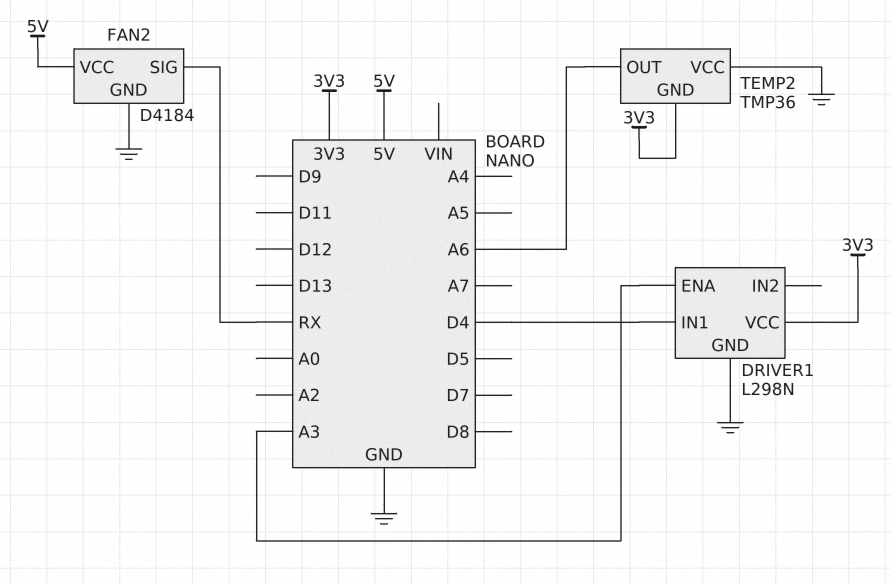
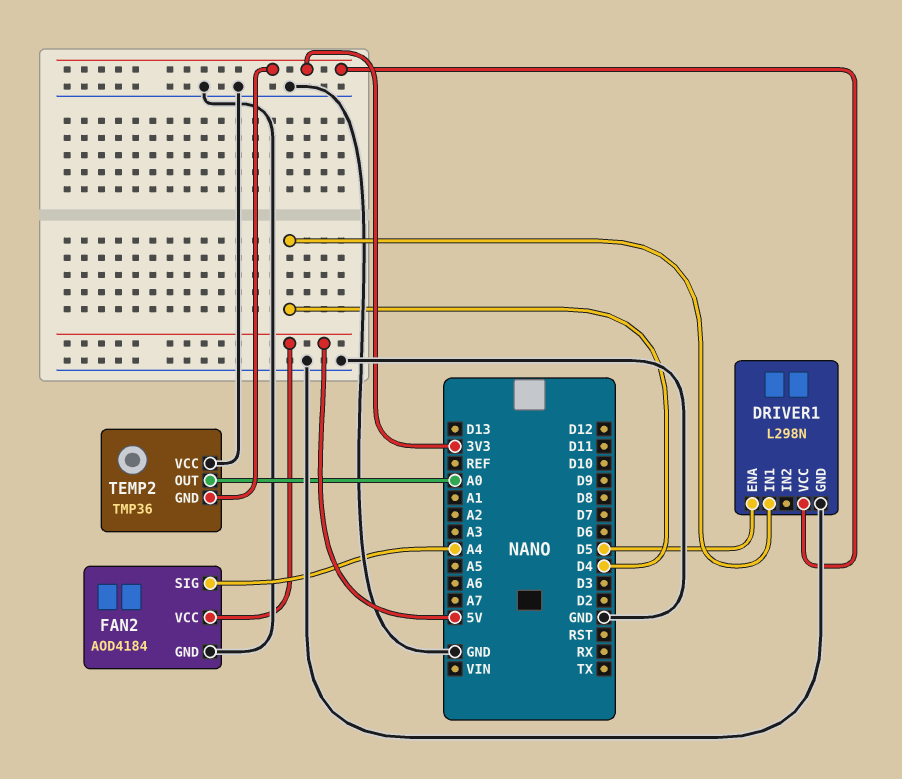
DRIVER1 pin ENA: A3 -> D5
FAN2: D4184 -> AOD4184
FAN2 pin SIG: RX -> A4
TEMP2 pin OUT: A6 -> A0

